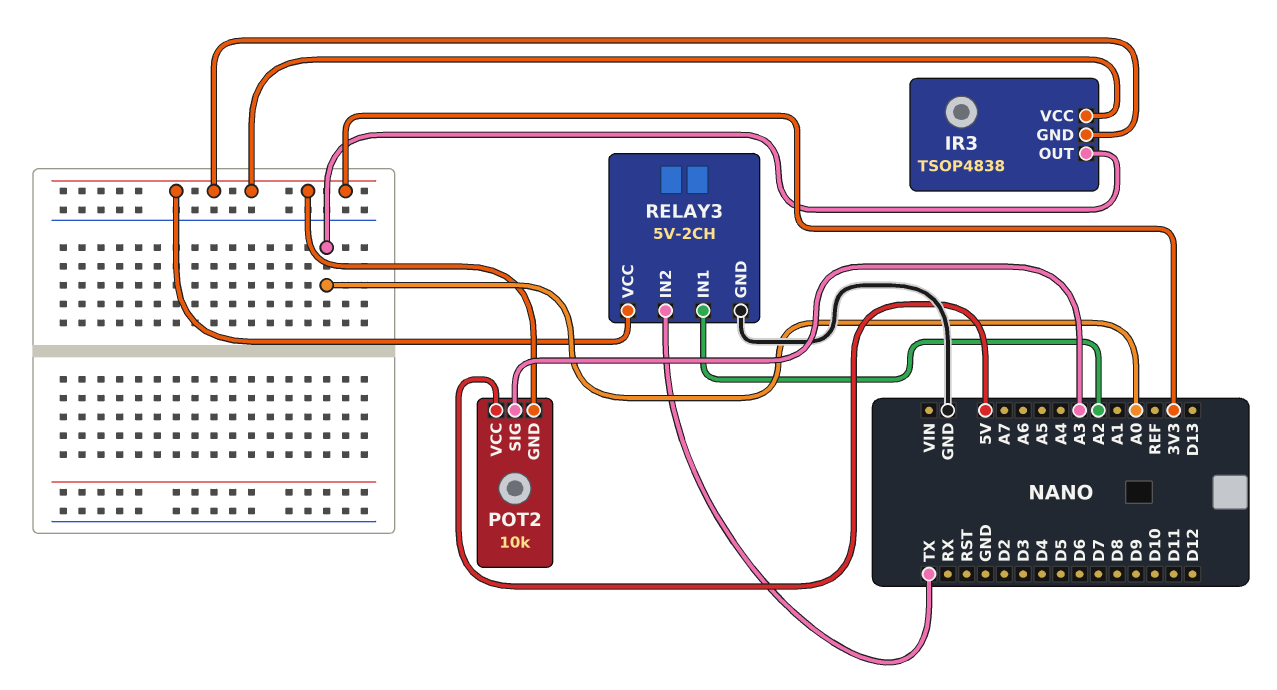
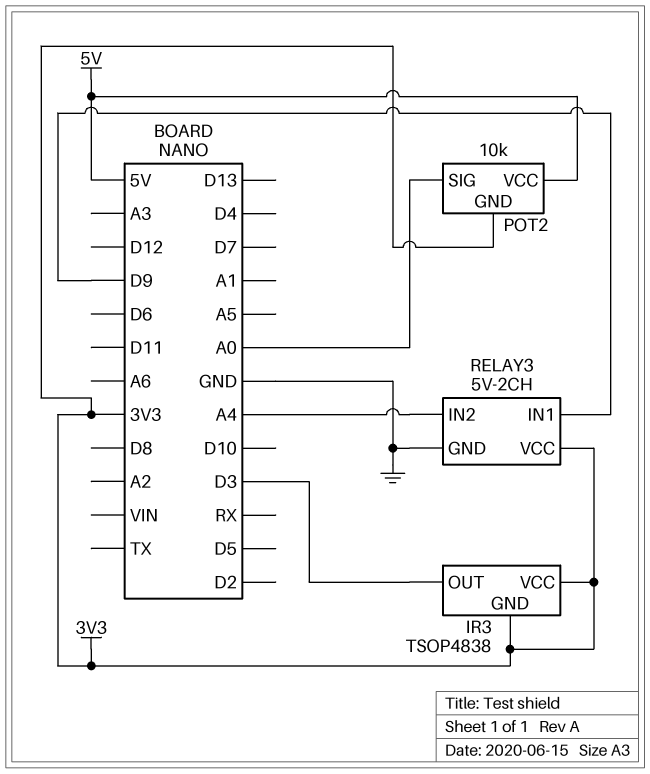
IR3 pin OUT: A0 -> D3
POT2 pin SIG: A3 -> A0
RELAY3 pin IN1: A2 -> D9
RELAY3 pin IN2: TX -> A4

